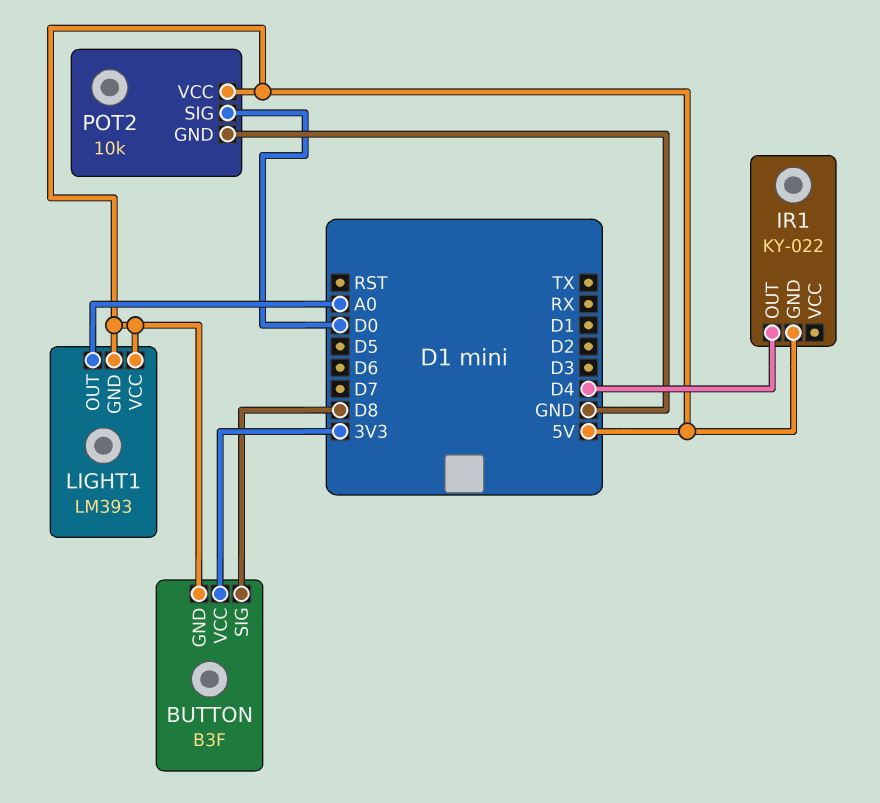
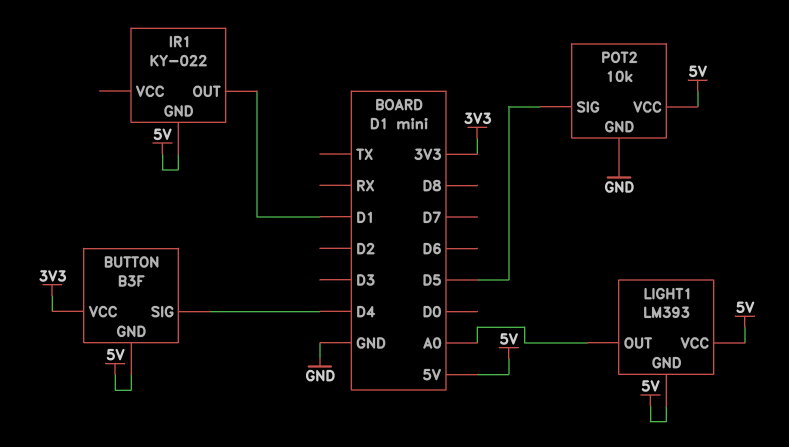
BUTTON pin SIG: D8 -> D4
IR1 pin OUT: D4 -> D1
POT2 pin SIG: D0 -> D5

